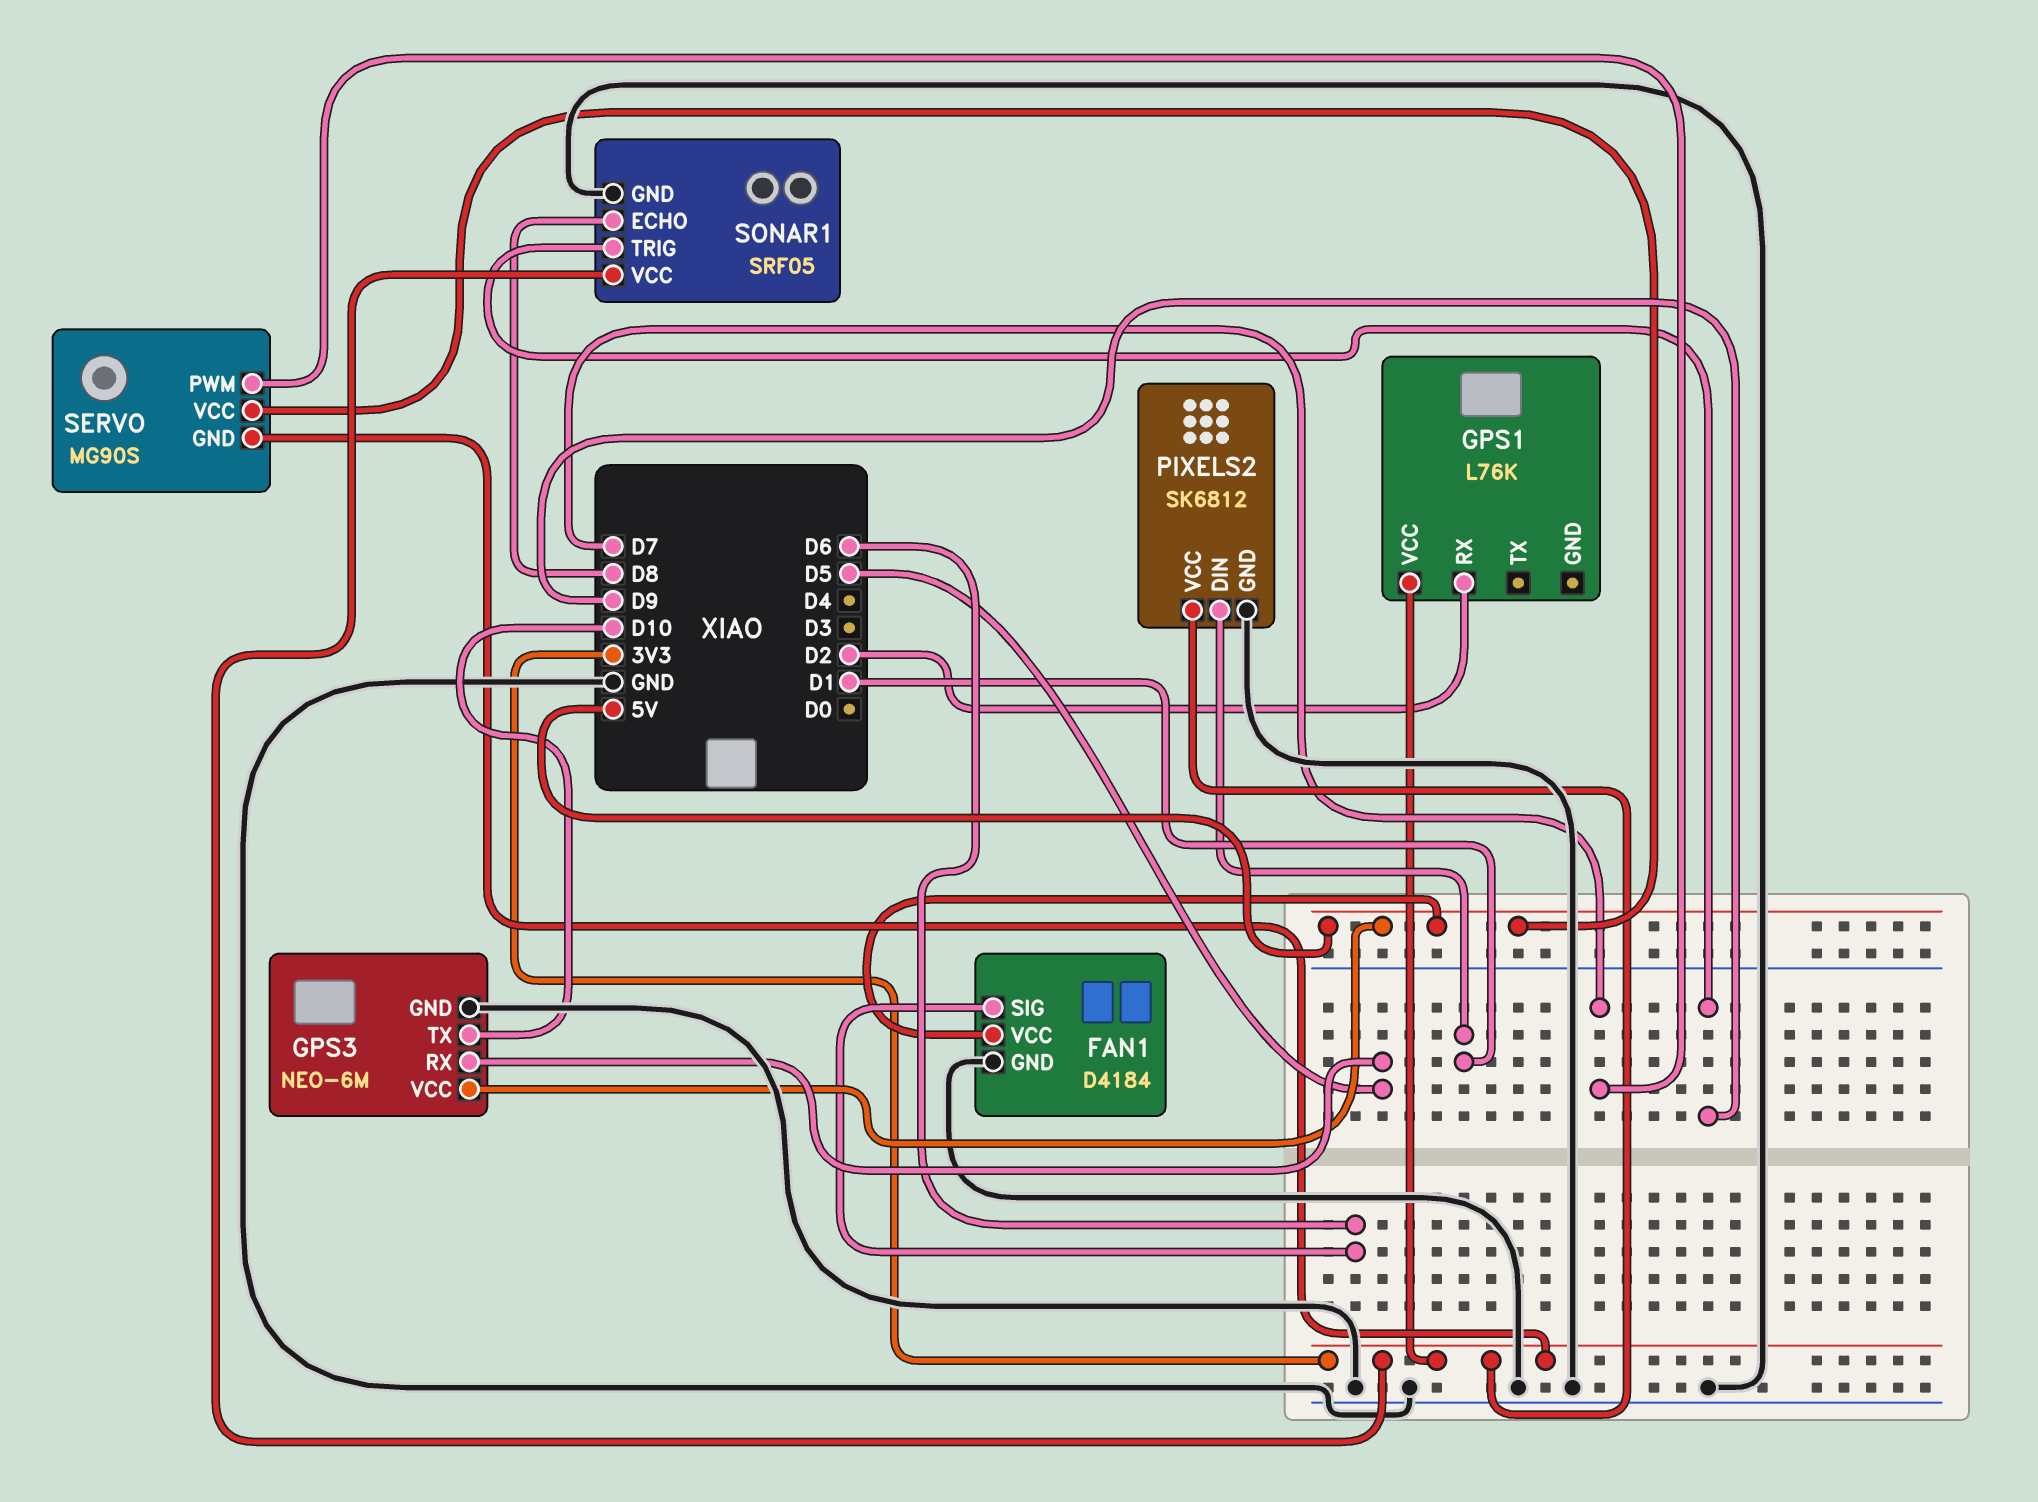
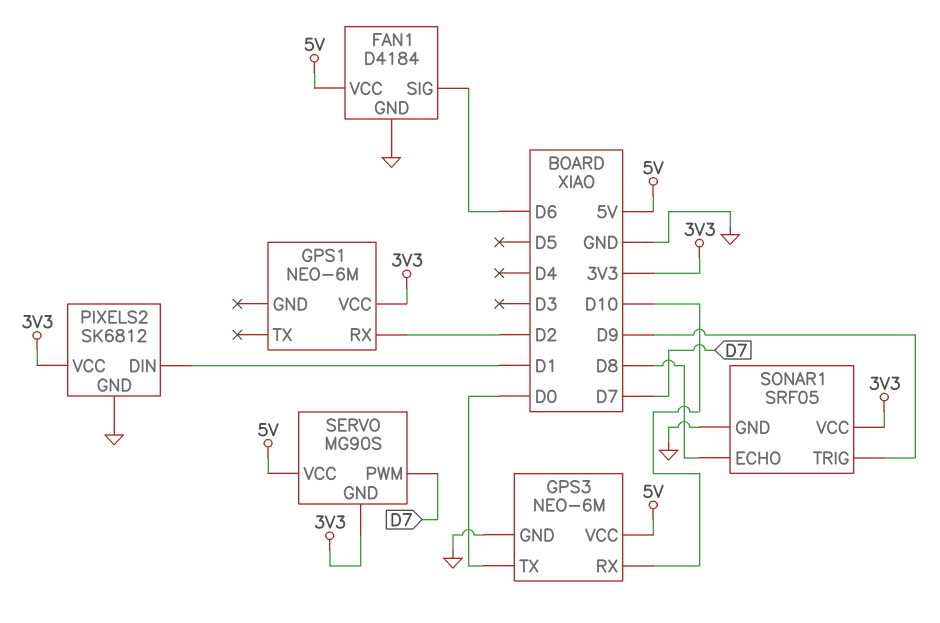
GPS1: L76K -> NEO-6M
GPS3 pin RX: D5 -> D10
GPS3 pin TX: D10 -> D0

